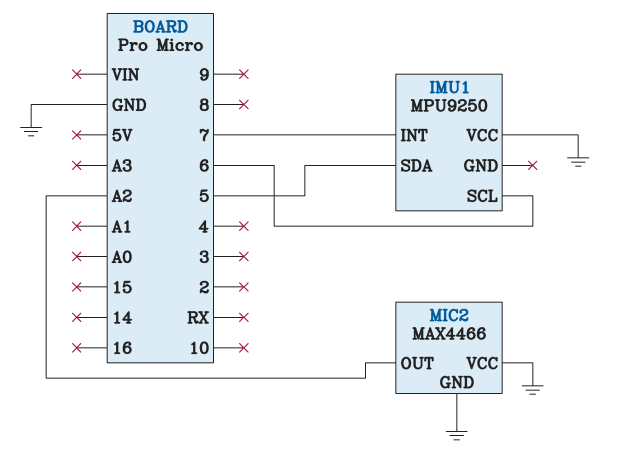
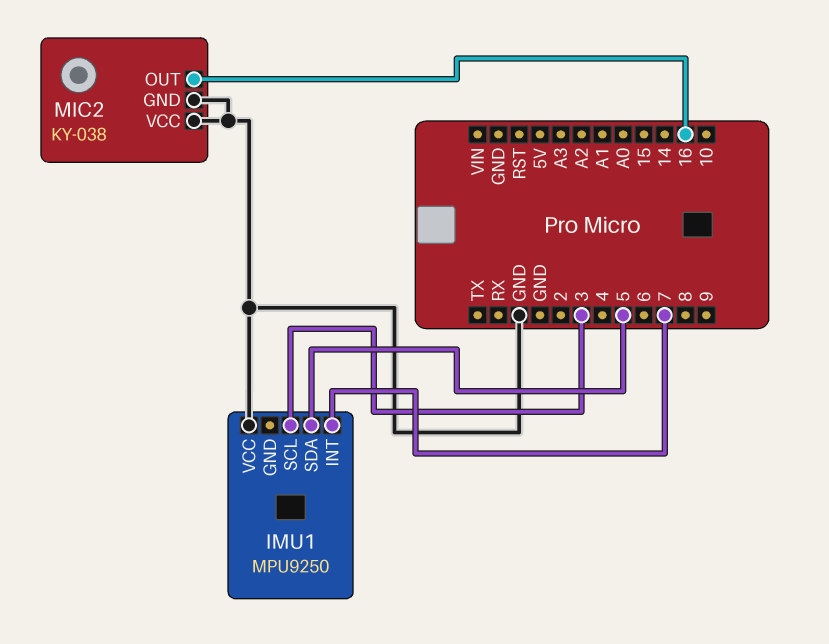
IMU1 pin SCL: 6 -> 3
MIC2: MAX4466 -> KY-038
MIC2 pin OUT: A2 -> 16

